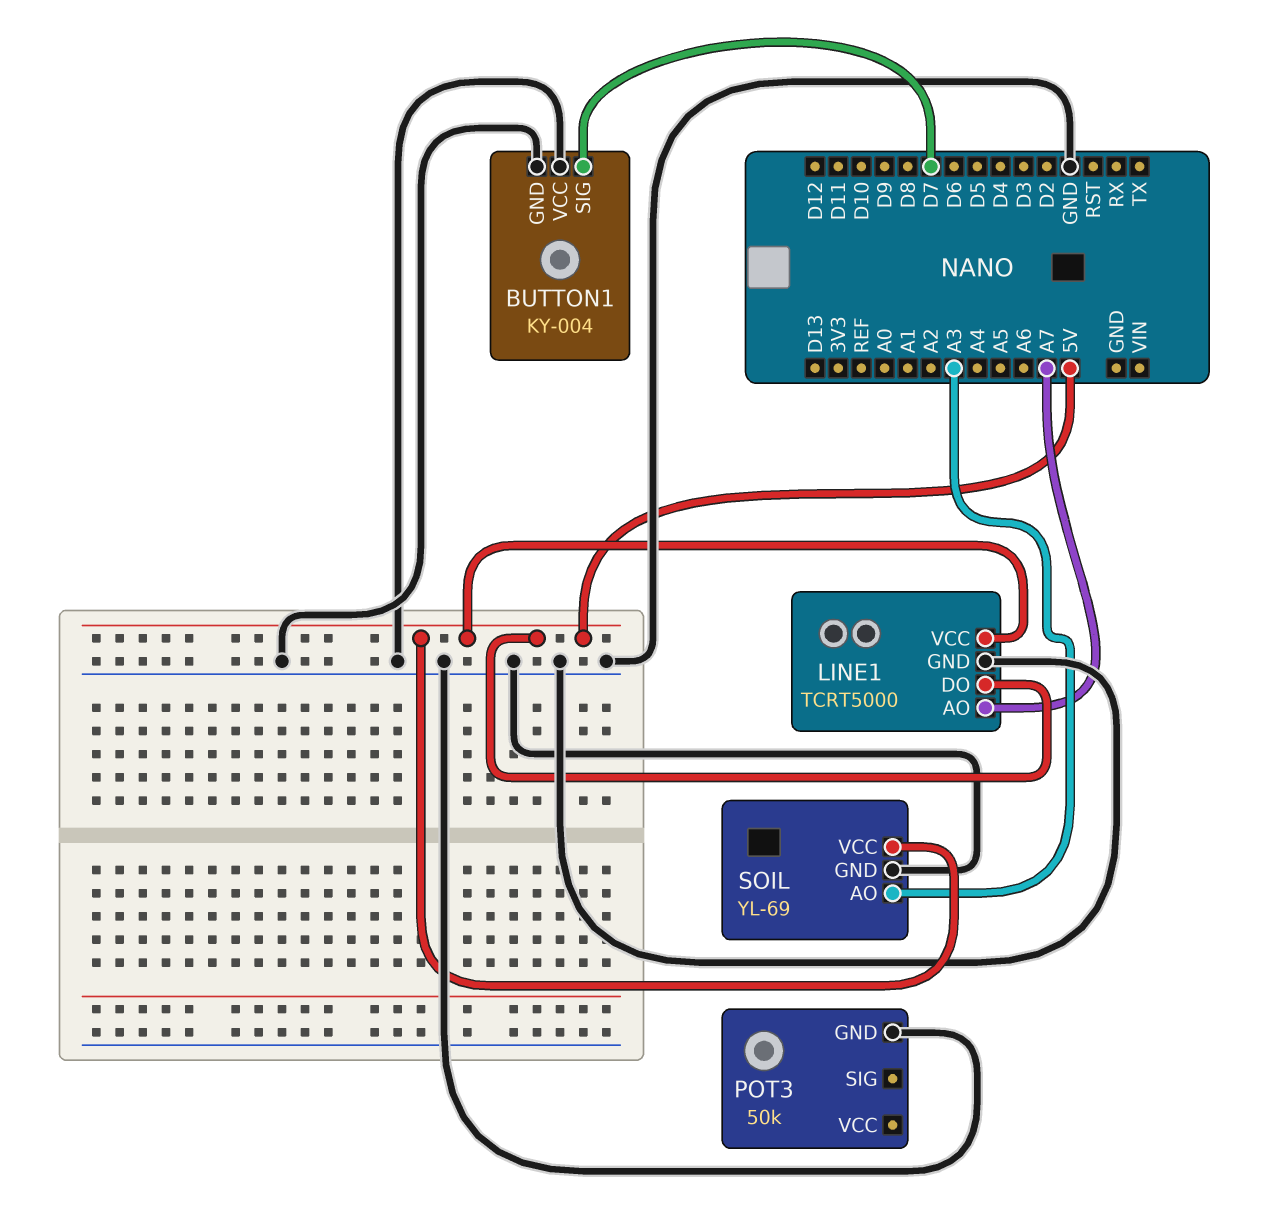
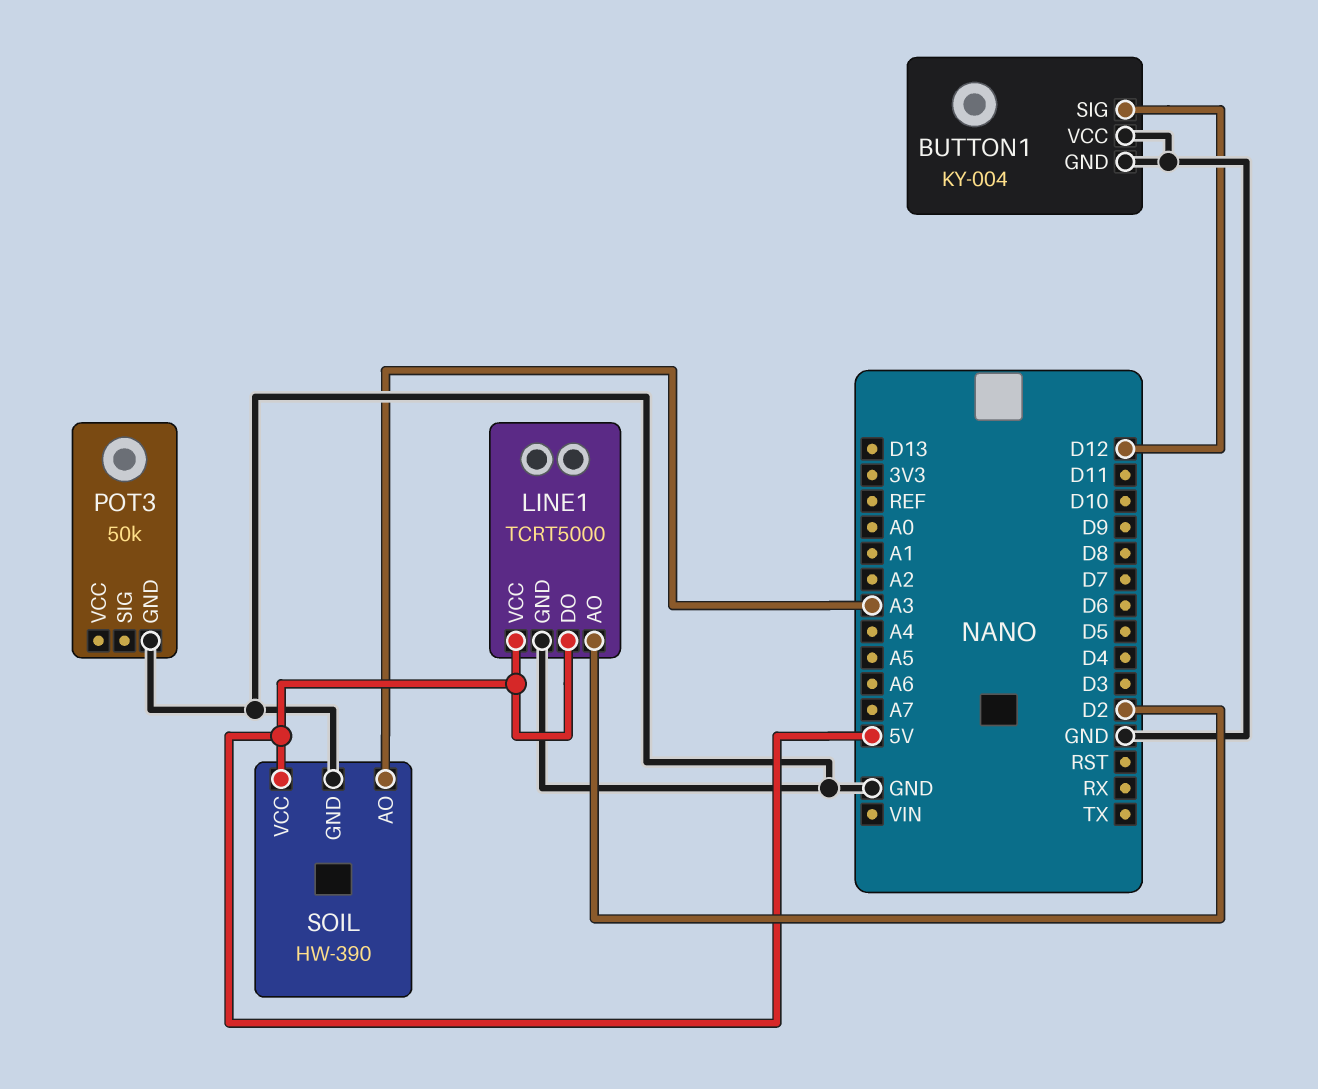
BUTTON1 pin SIG: D7 -> D12
LINE1 pin AO: A7 -> D2
SOIL: YL-69 -> HW-390

